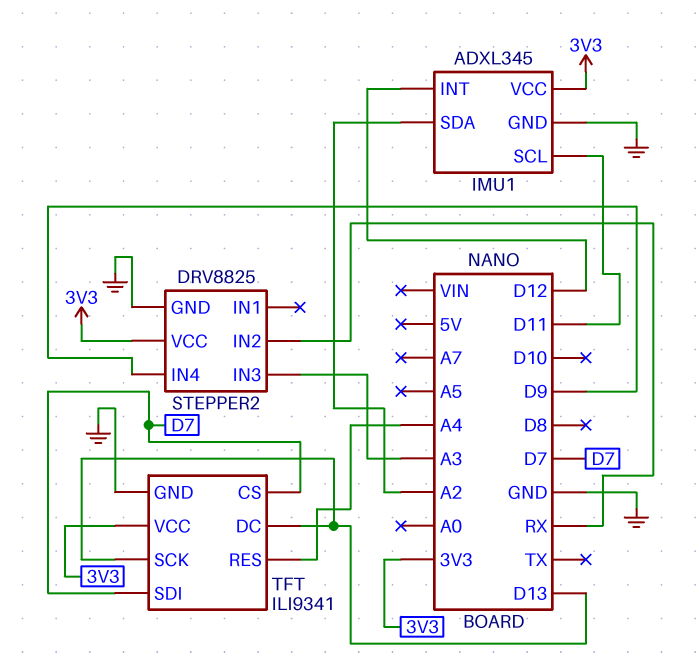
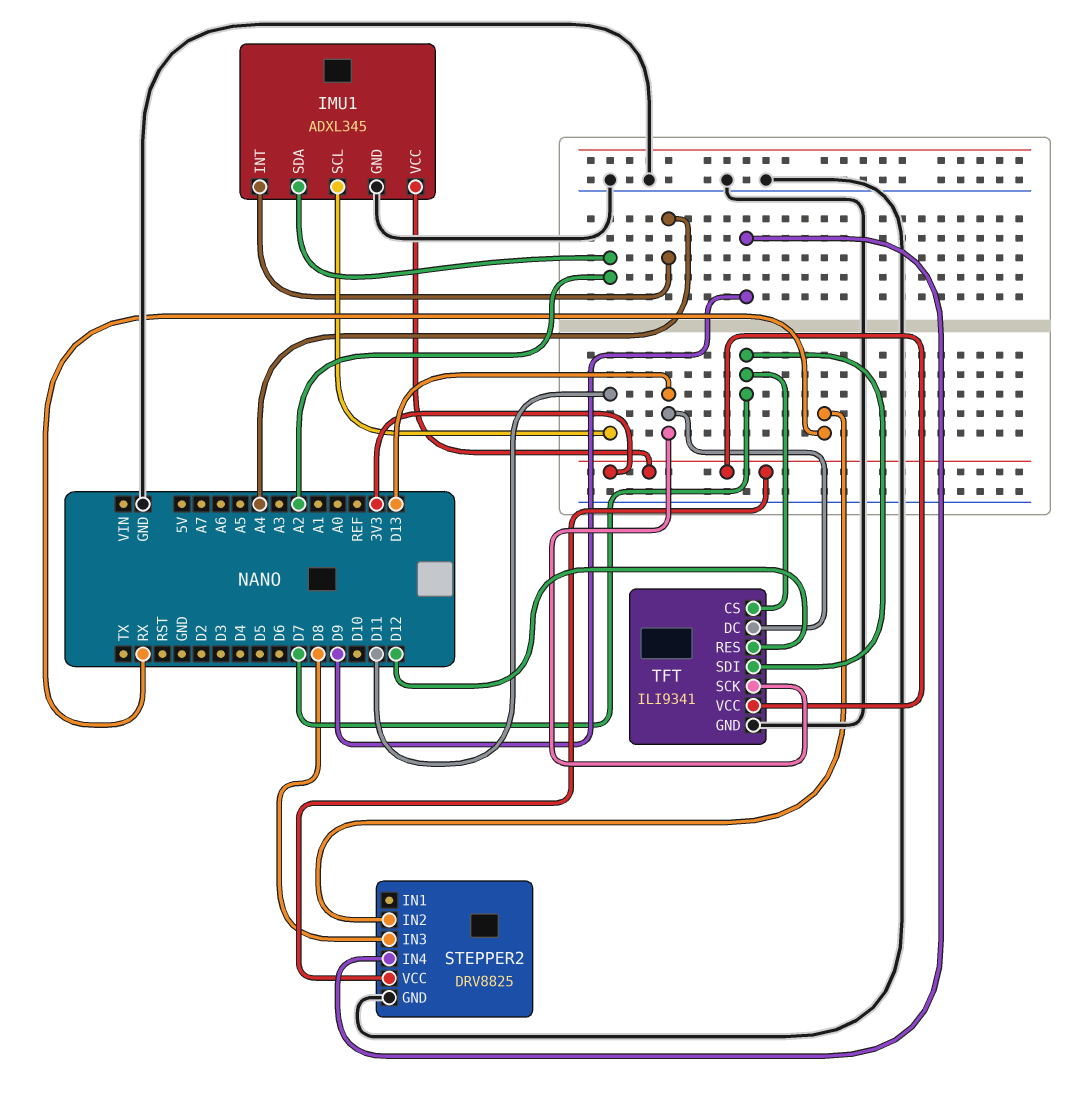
IMU1 pin INT: D12 -> A4
STEPPER2 pin IN3: A3 -> D8
TFT pin RES: A4 -> D12

